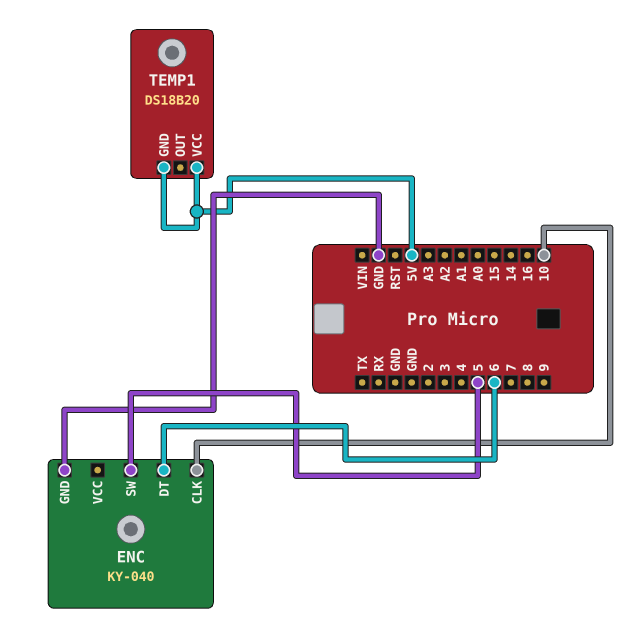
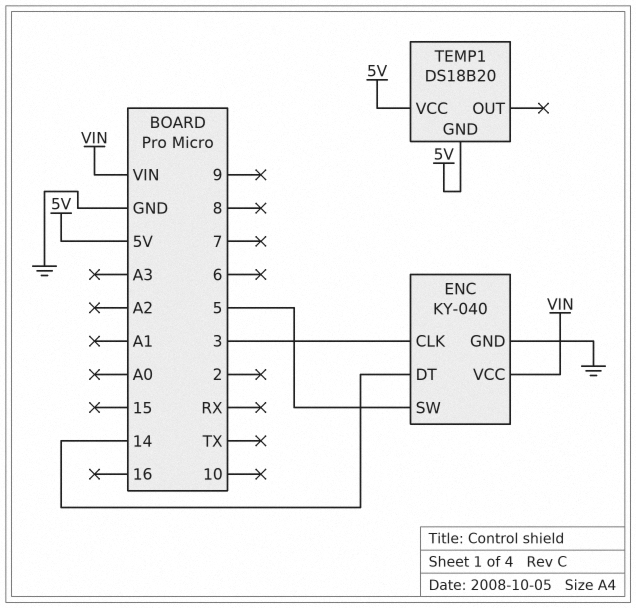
ENC pin CLK: 10 -> 3
ENC pin DT: 6 -> 14
ENC pin VCC: none -> VIN

